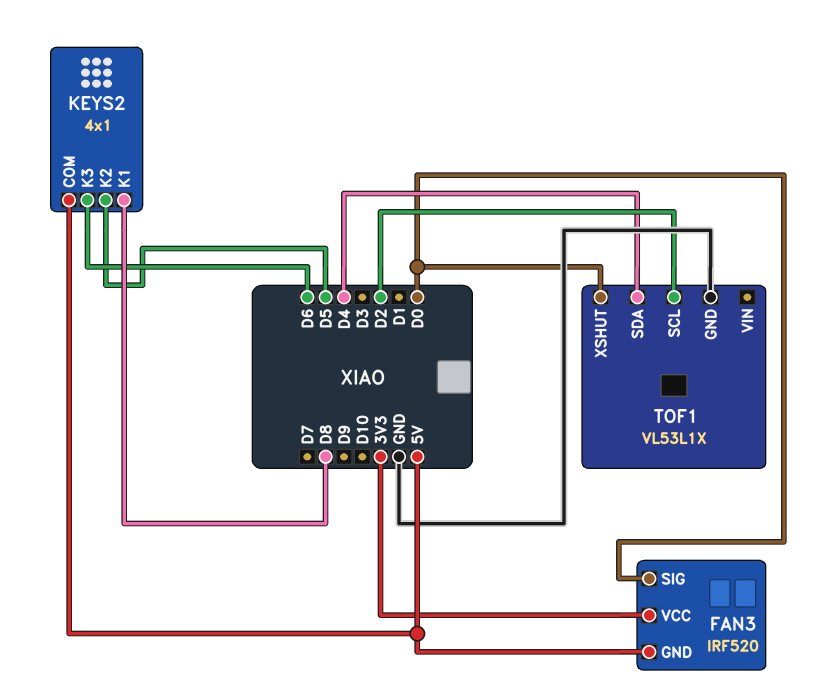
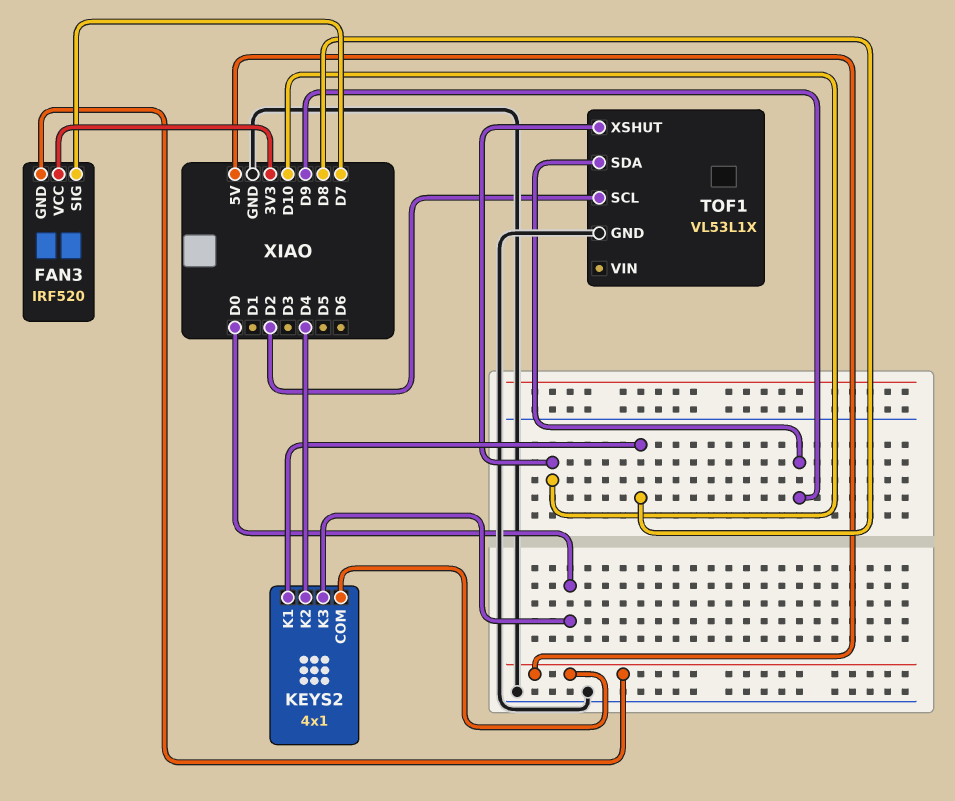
FAN3 pin SIG: D0 -> D7
KEYS2 pin K2: D5 -> D4
KEYS2 pin K3: D6 -> D0
TOF1 pin SDA: D4 -> D9
TOF1 pin XSHUT: D0 -> D10

